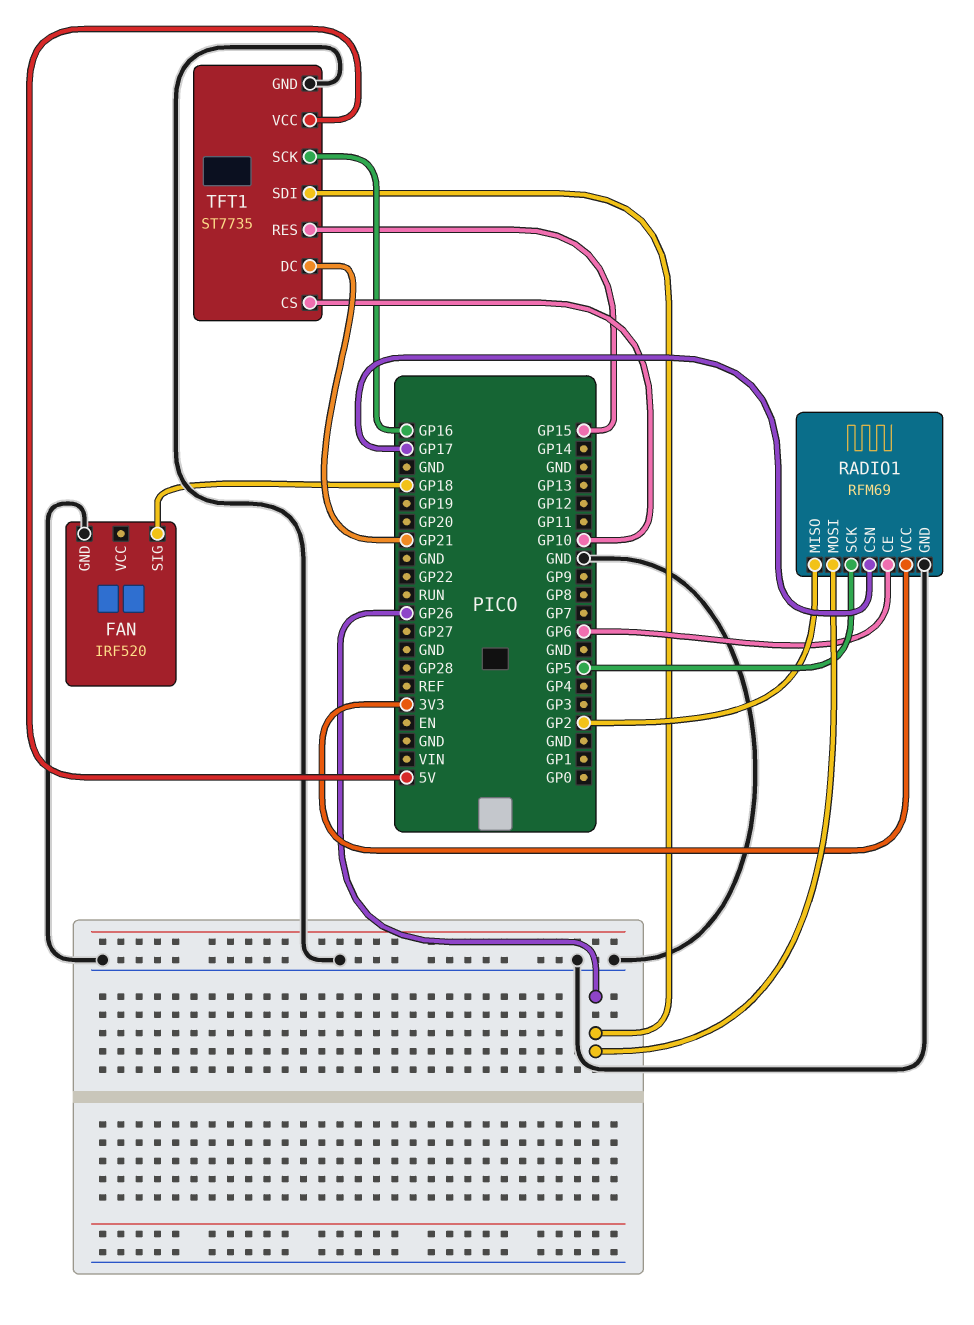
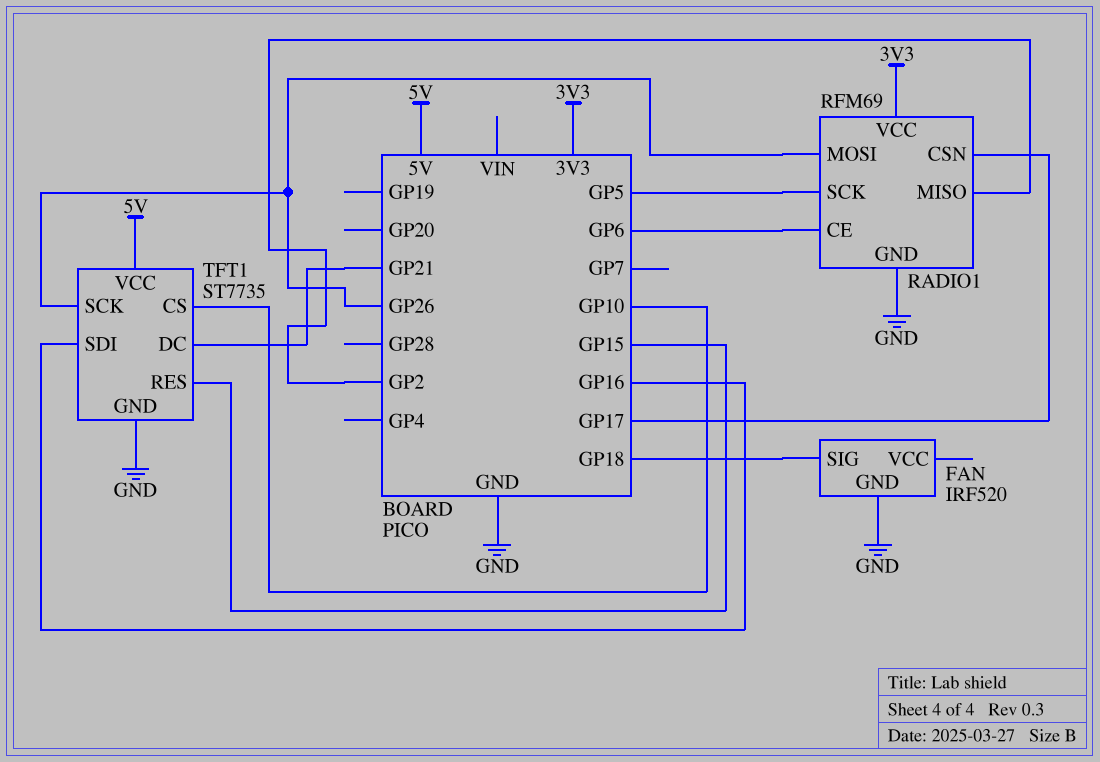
TFT1 pin SCK: GP16 -> GP26
TFT1 pin SDI: GP26 -> GP16

